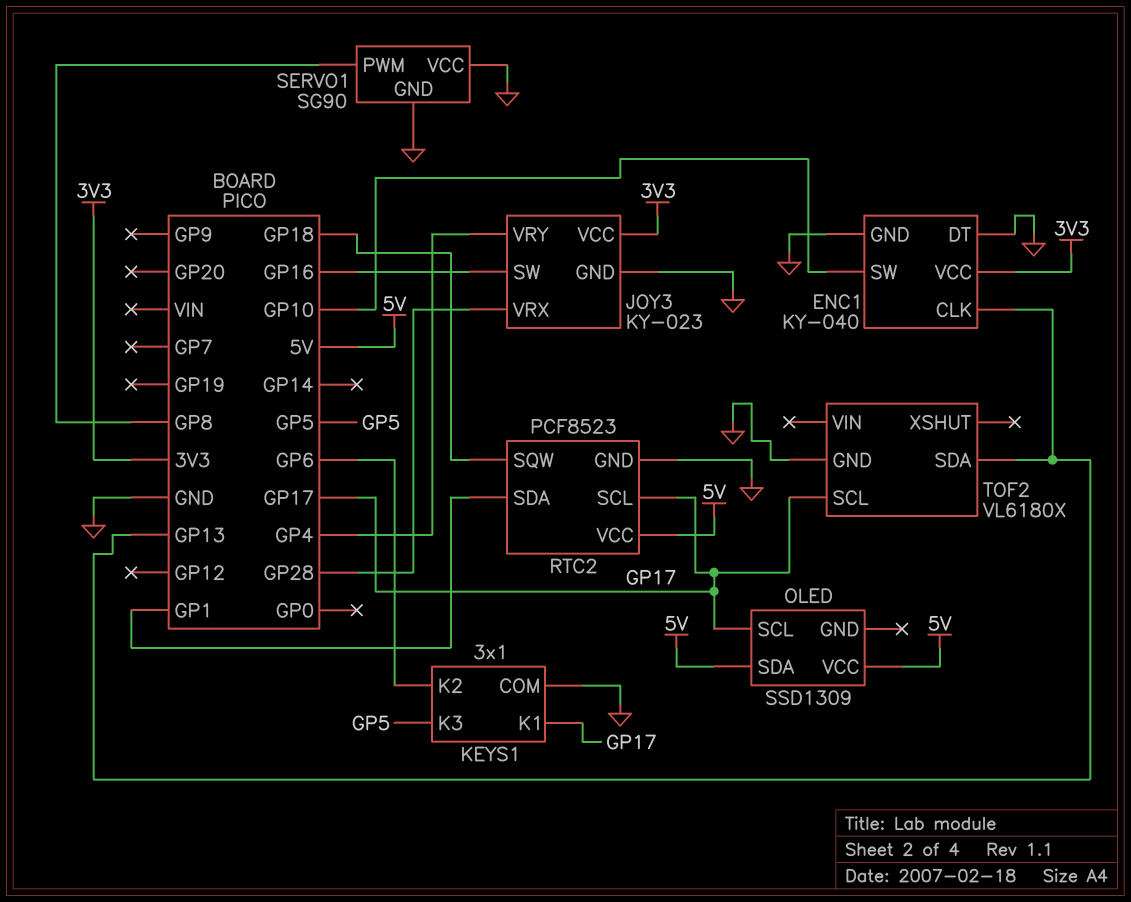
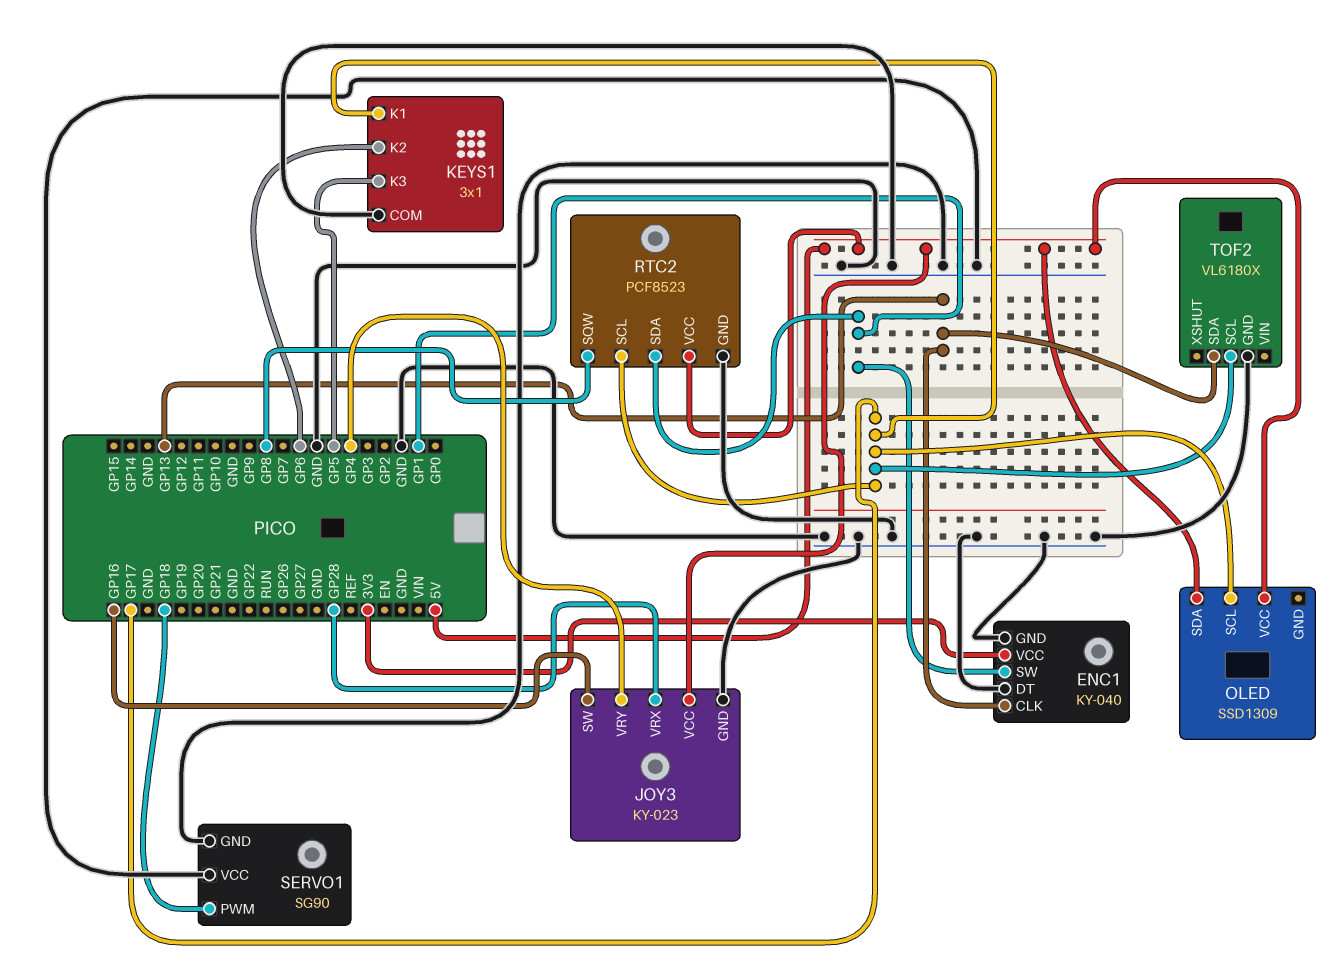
ENC1 pin SW: GP10 -> GP1
JOY3 pin VCC: 3V3 -> 5V
RTC2 pin SQW: GP18 -> GP8
SERVO1 pin PWM: GP8 -> GP18

